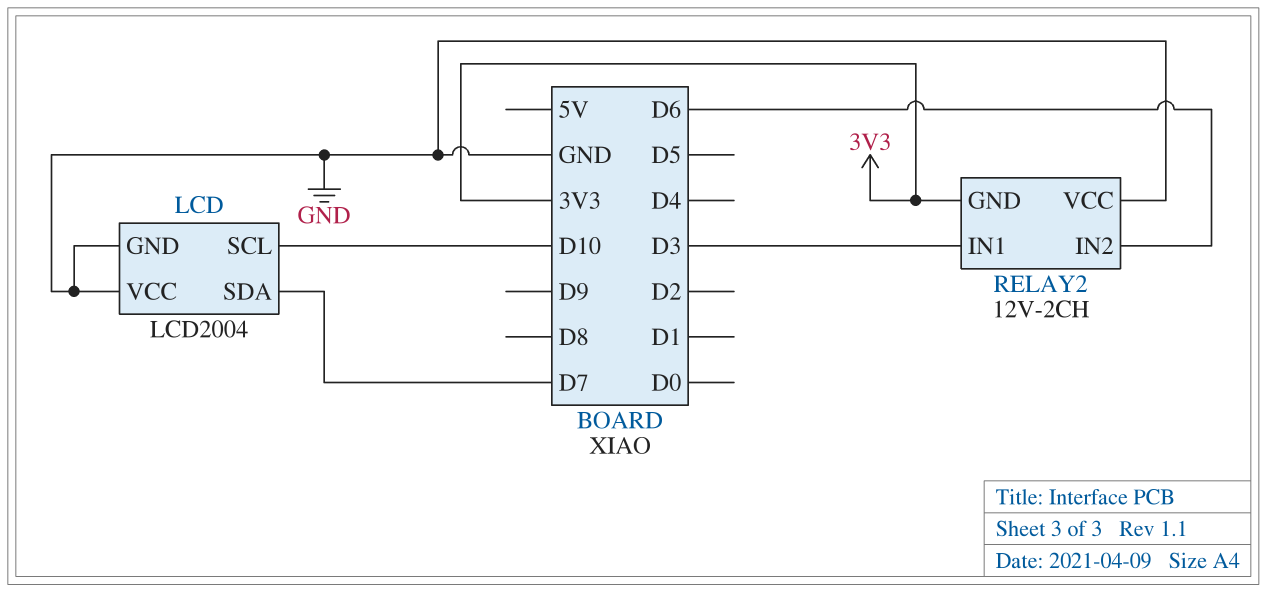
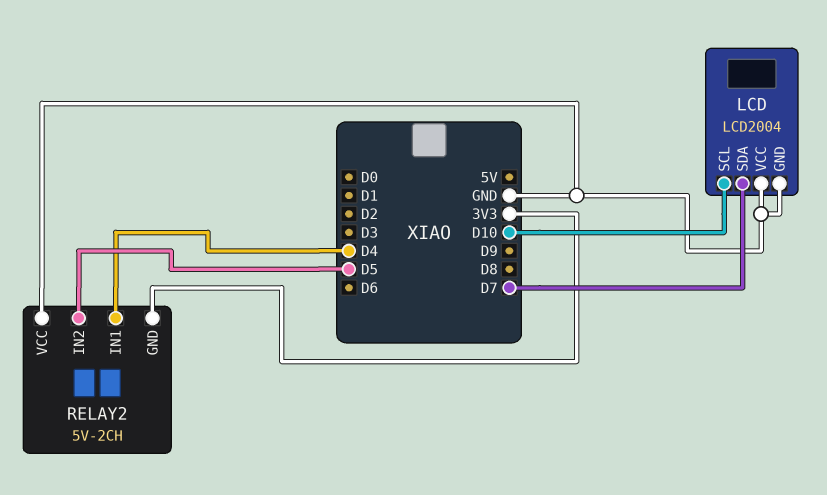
RELAY2: 12V-2CH -> 5V-2CH
RELAY2 pin IN1: D3 -> D4
RELAY2 pin IN2: D6 -> D5

